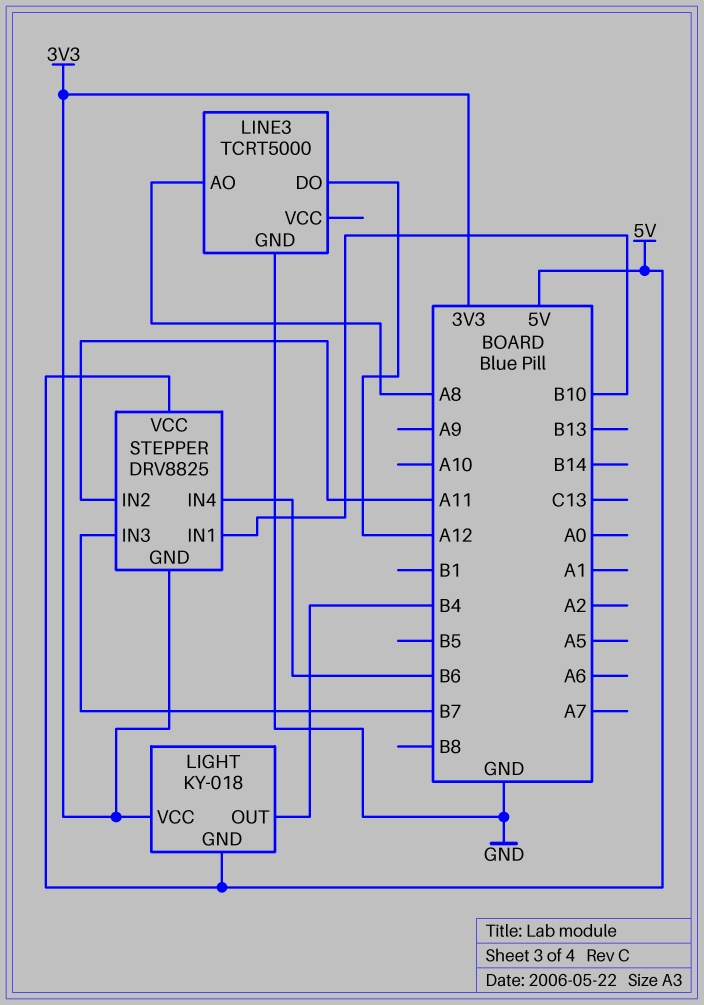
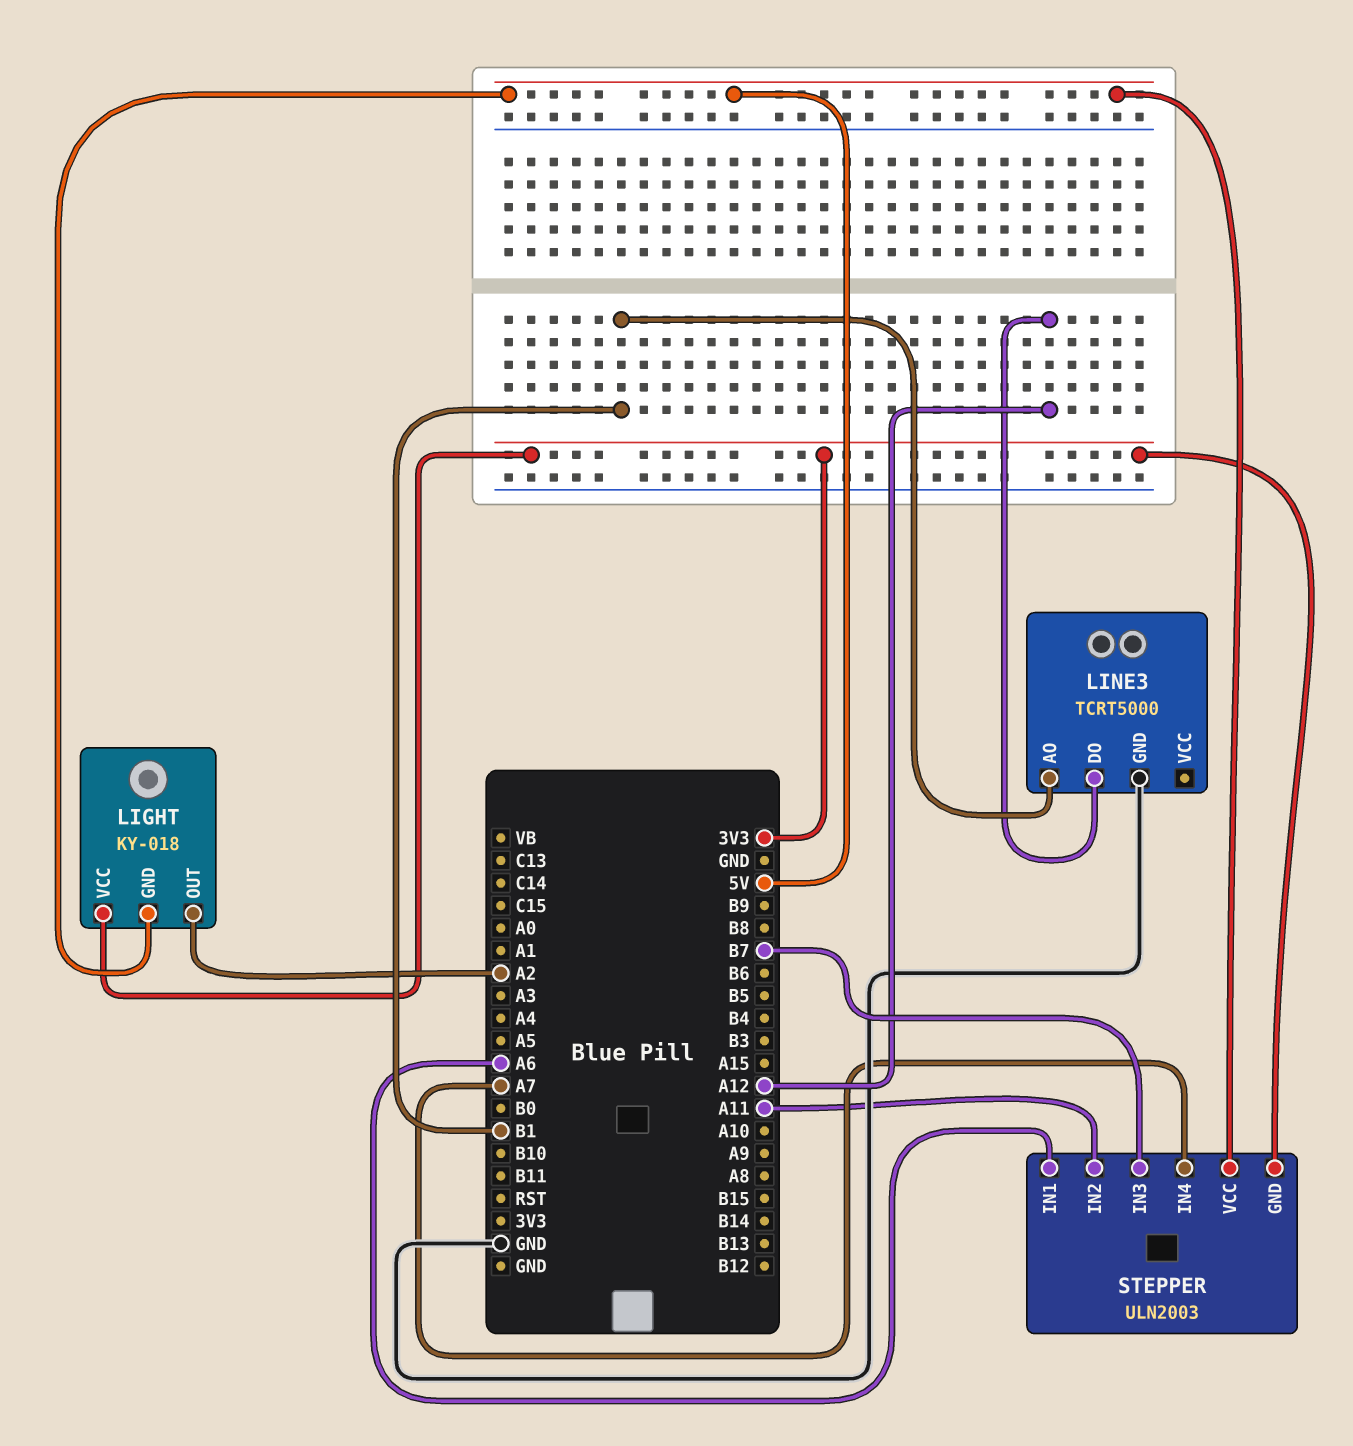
LIGHT pin OUT: B4 -> A2
LINE3 pin AO: A8 -> B1
STEPPER: DRV8825 -> ULN2003
STEPPER pin IN1: B10 -> A6
STEPPER pin IN4: B6 -> A7

